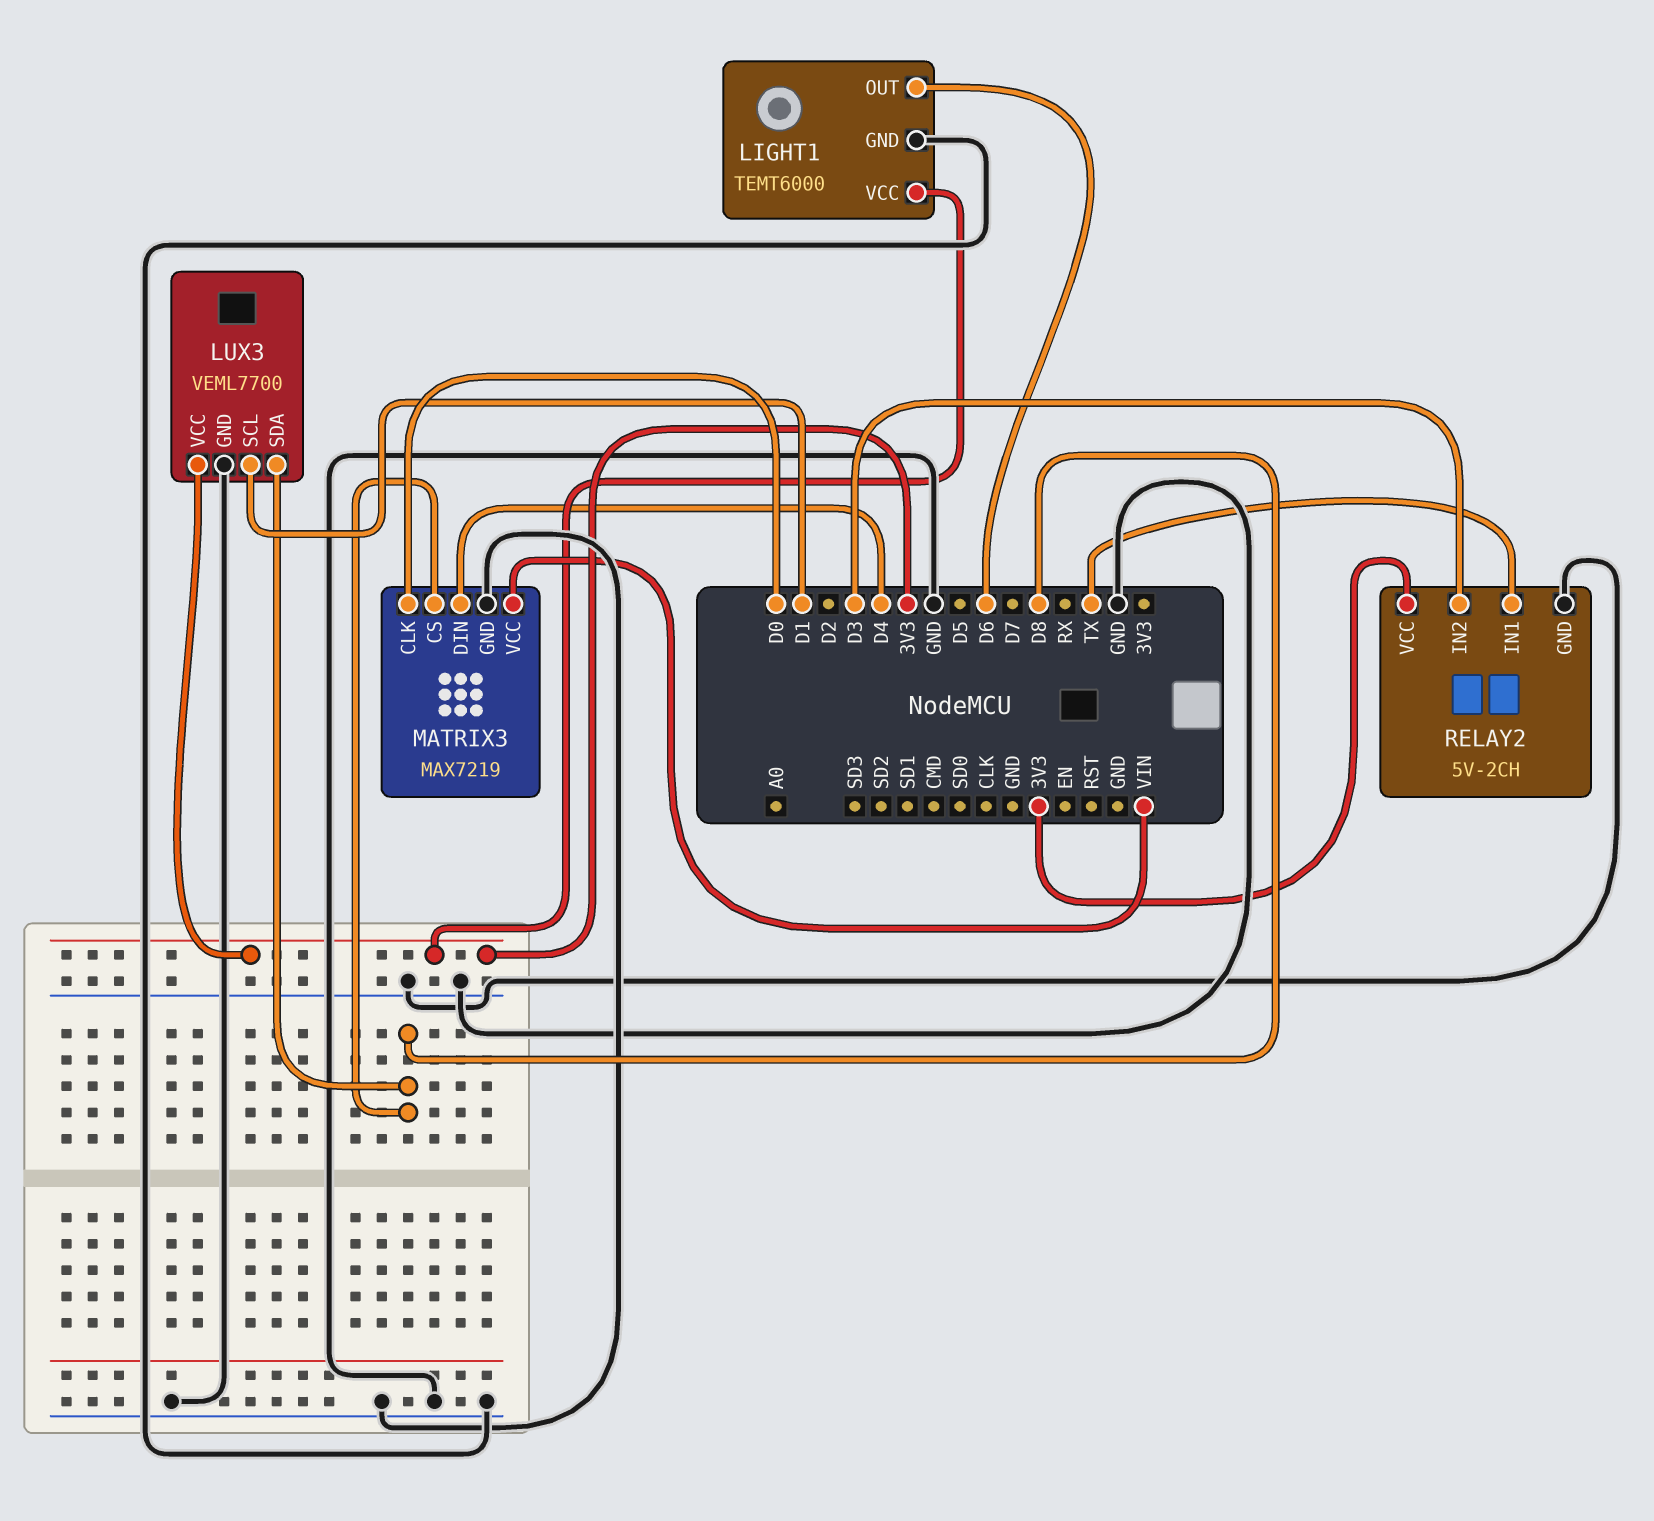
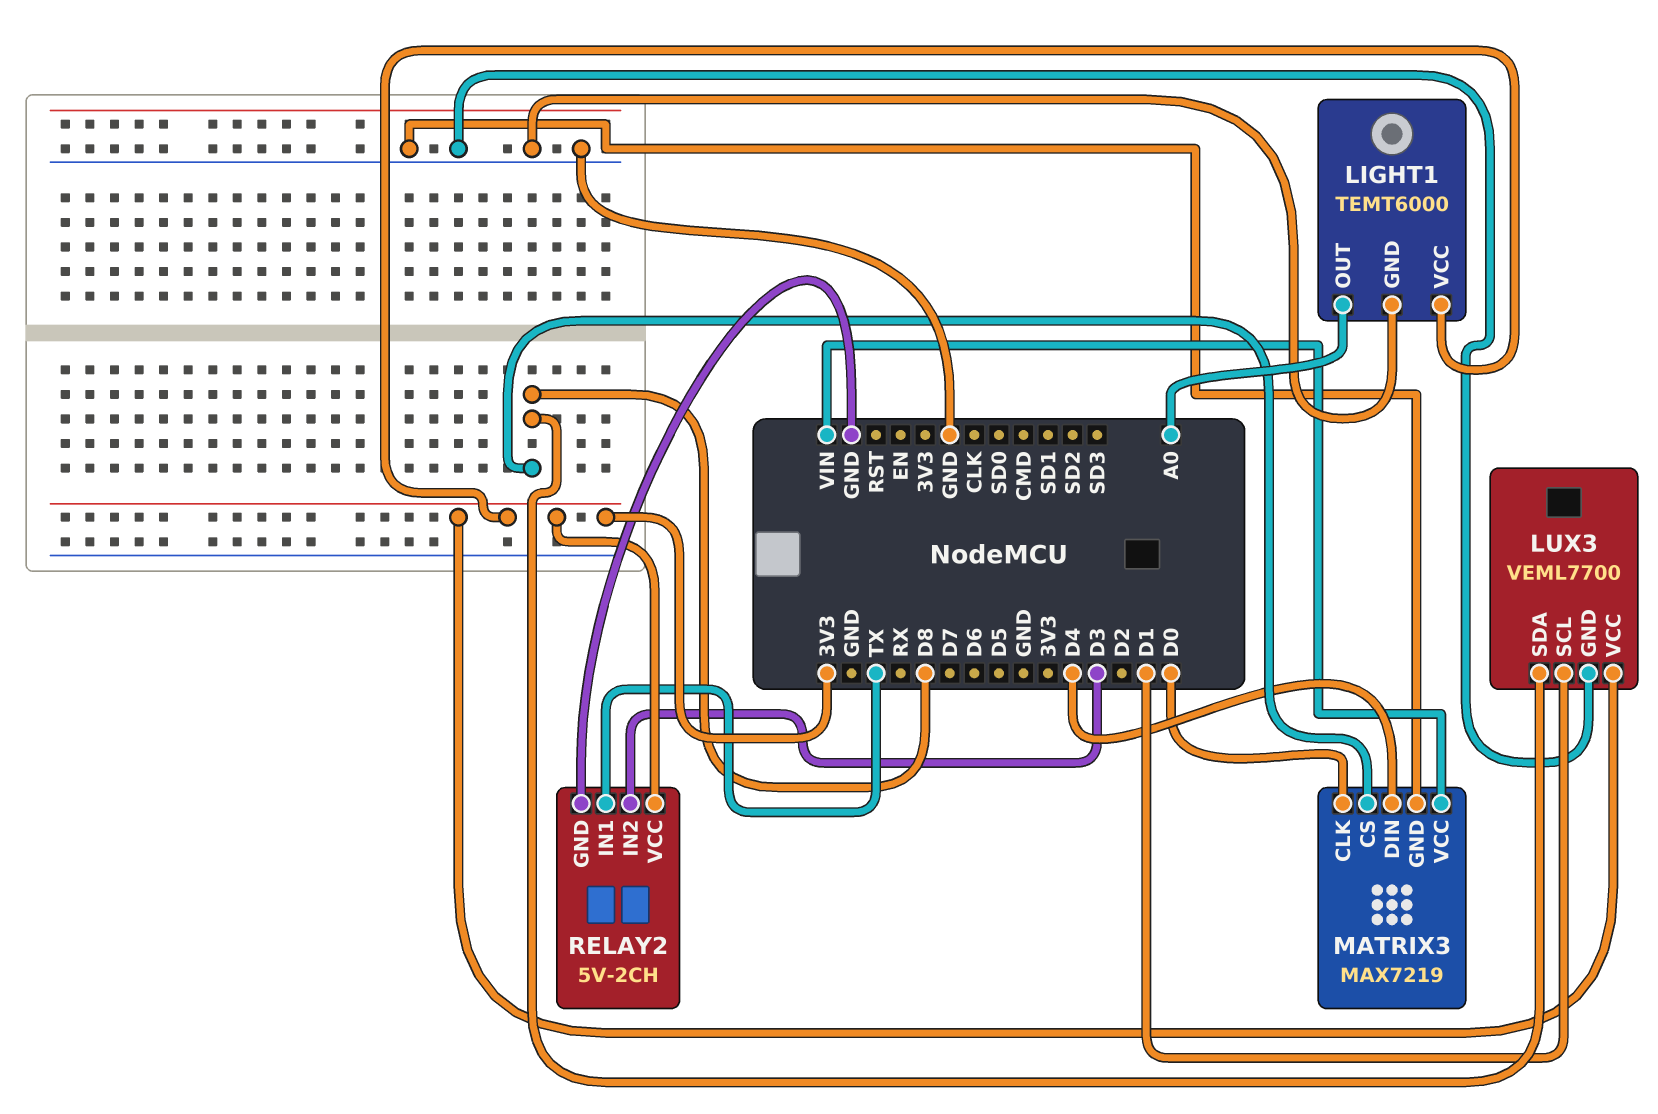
LIGHT1 pin OUT: D6 -> A0

